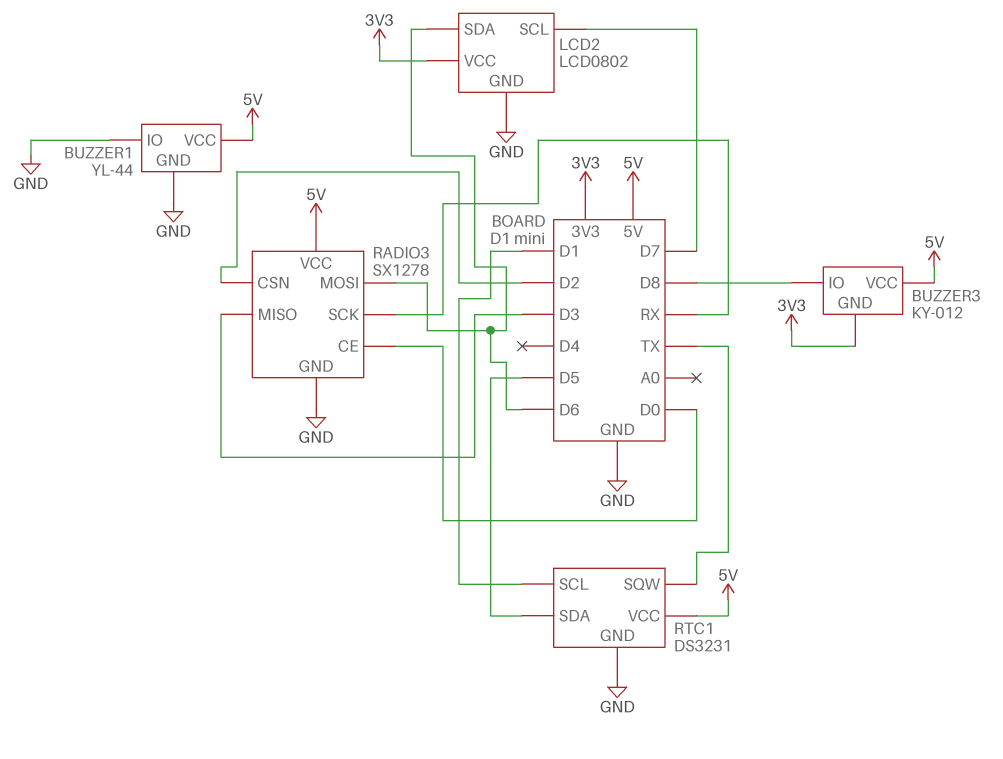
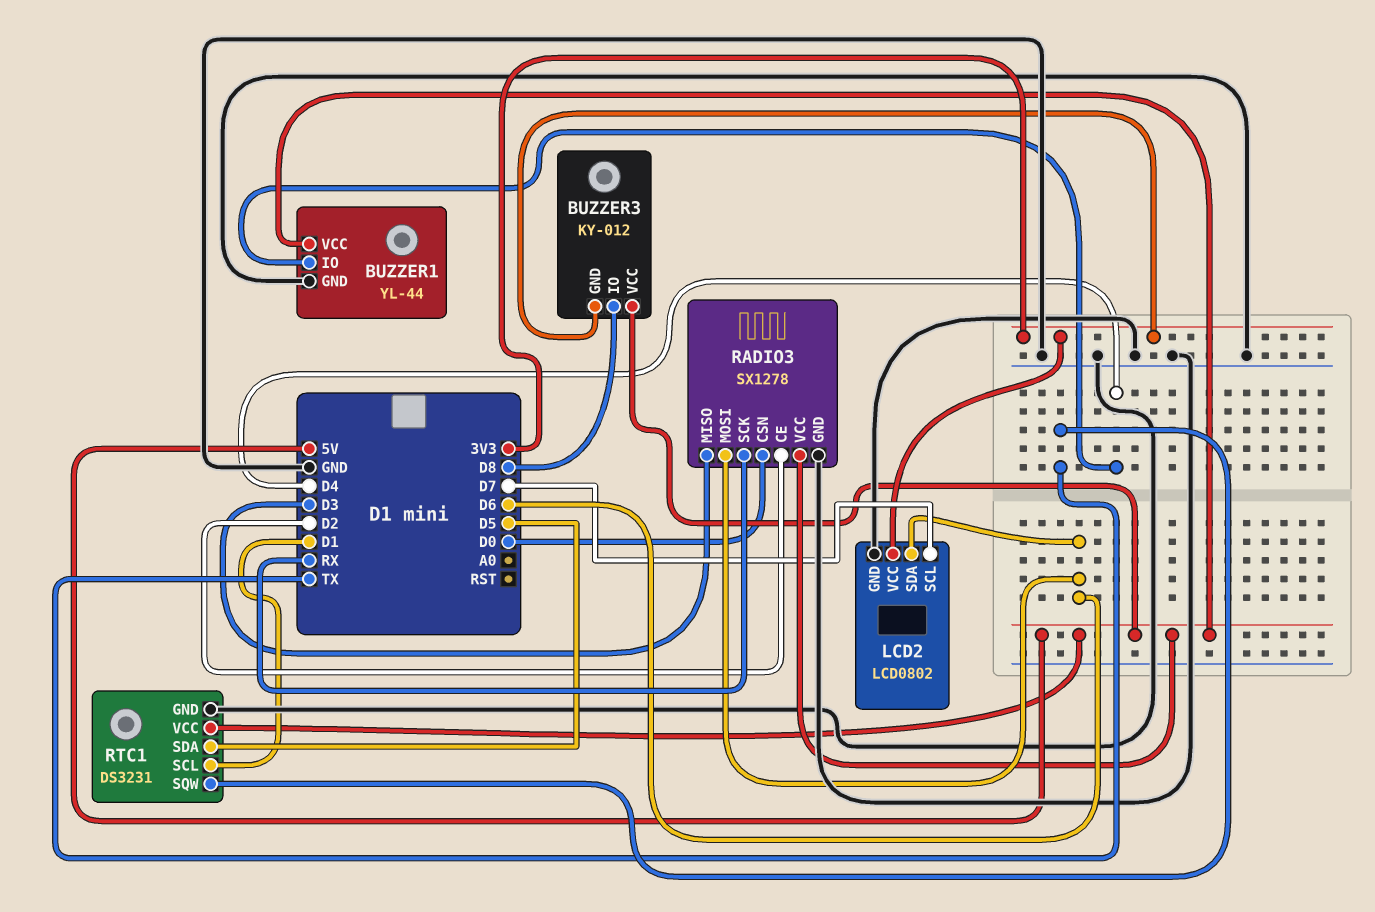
BUZZER1 pin IO: GND -> D4
RADIO3 pin CE: D0 -> D2
RADIO3 pin CSN: D2 -> D0

